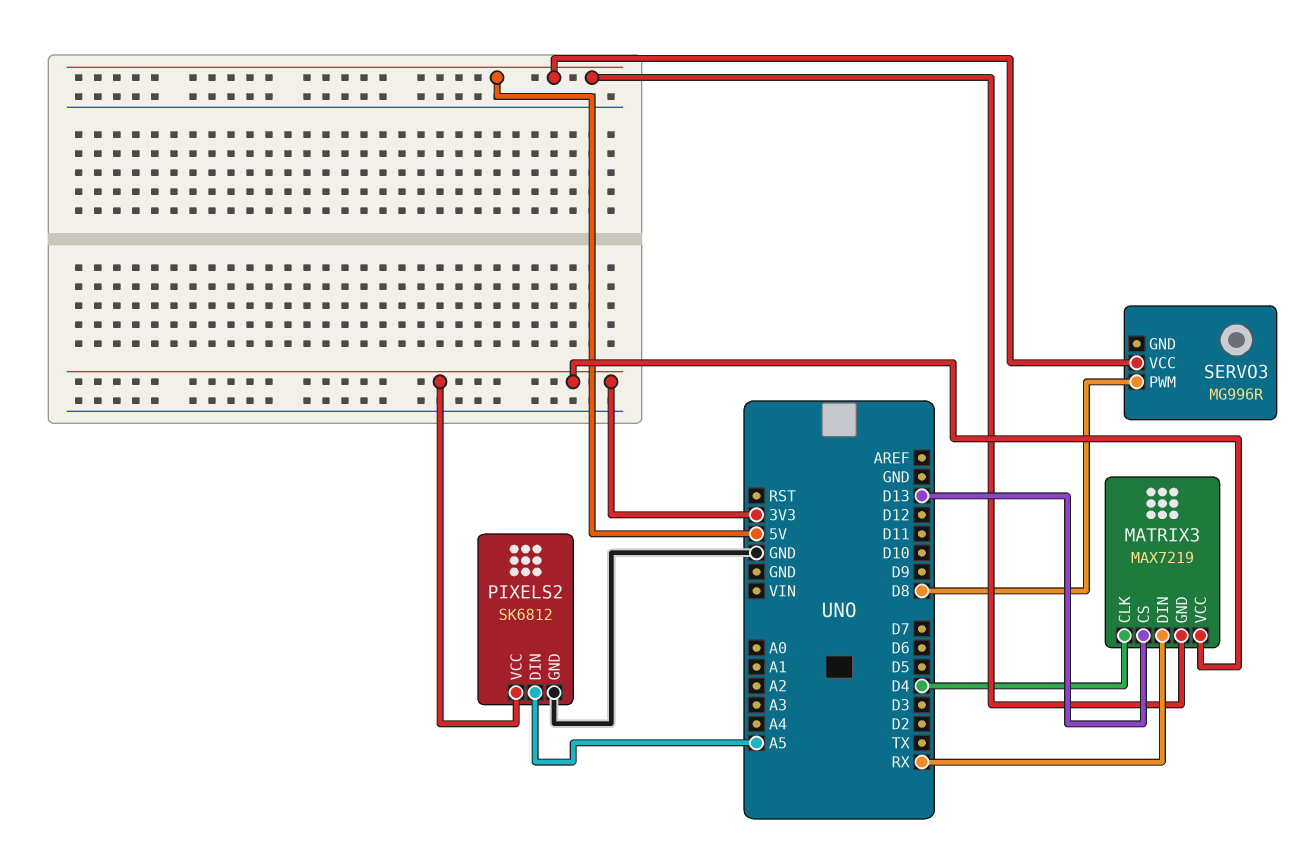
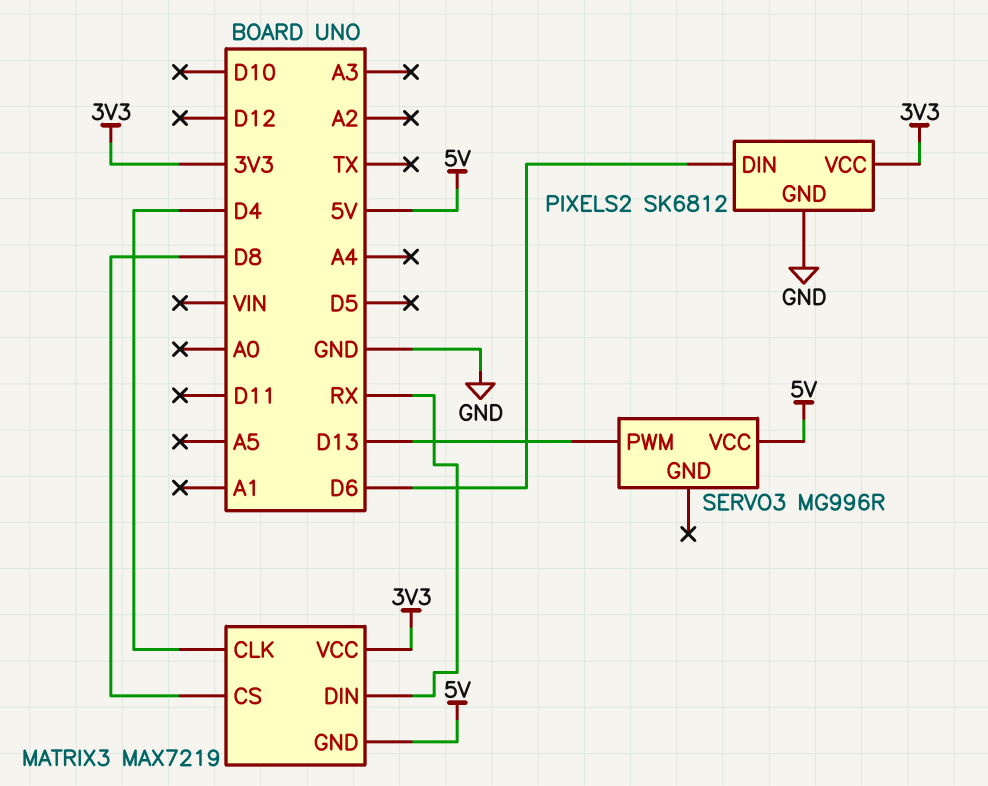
MATRIX3 pin CS: D13 -> D8
PIXELS2 pin DIN: A5 -> D6
SERVO3 pin PWM: D8 -> D13

